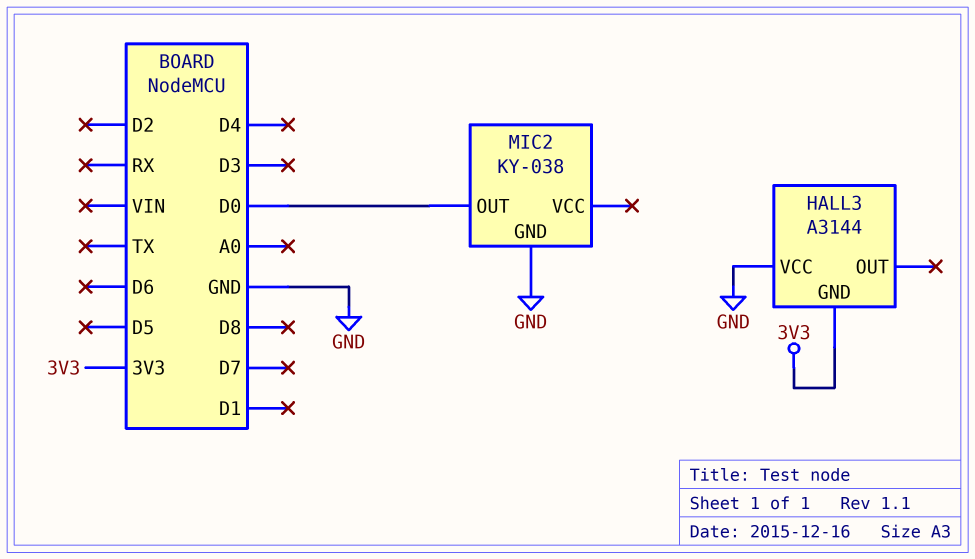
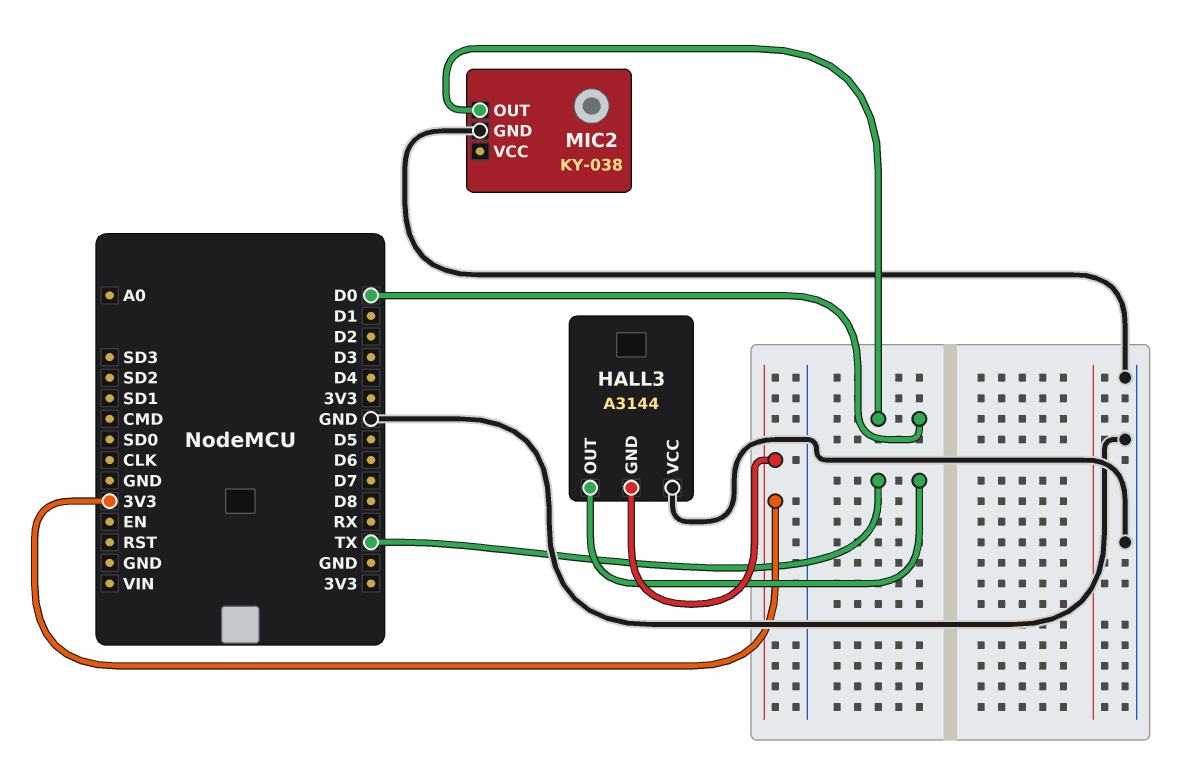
HALL3 pin OUT: none -> TX

